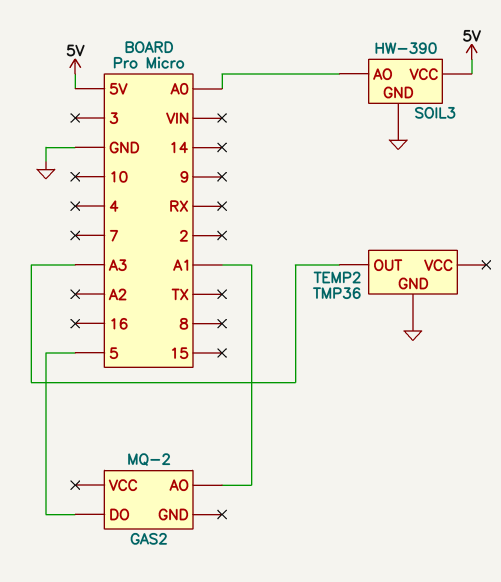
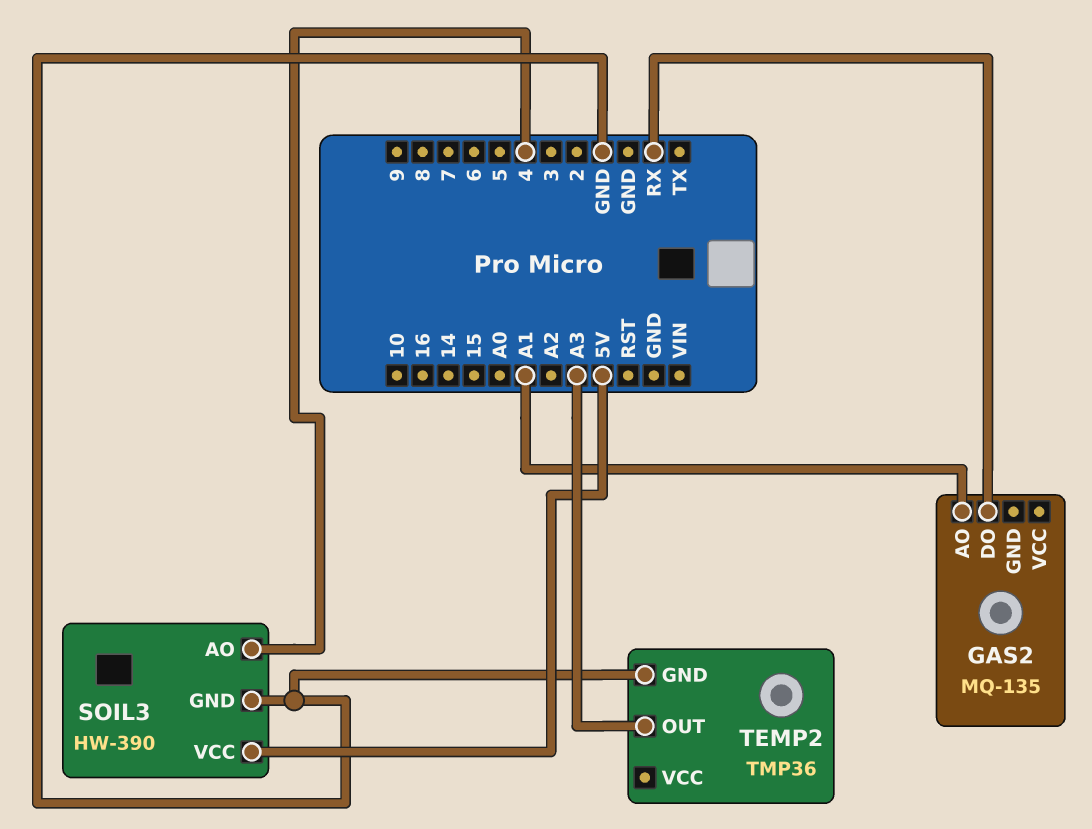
GAS2: MQ-2 -> MQ-135
GAS2 pin DO: 5 -> RX
SOIL3 pin AO: A0 -> 4

